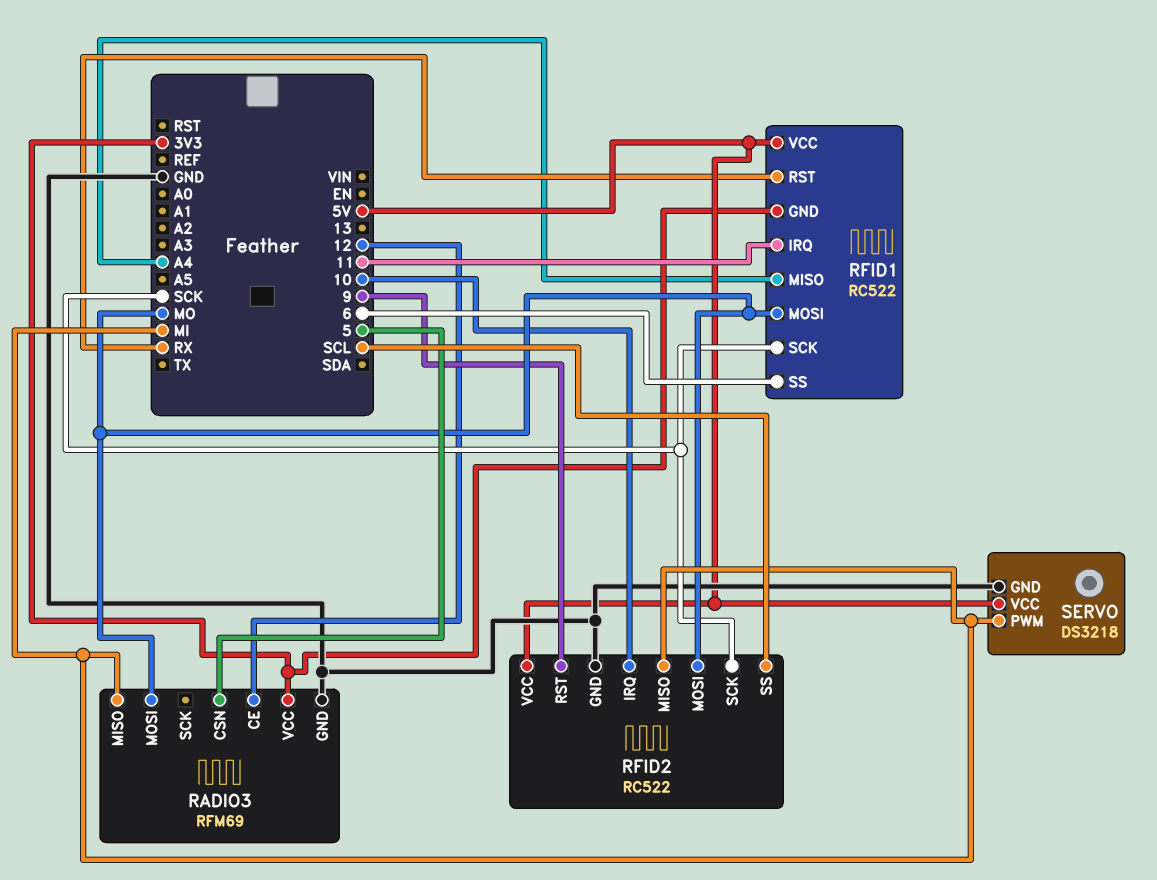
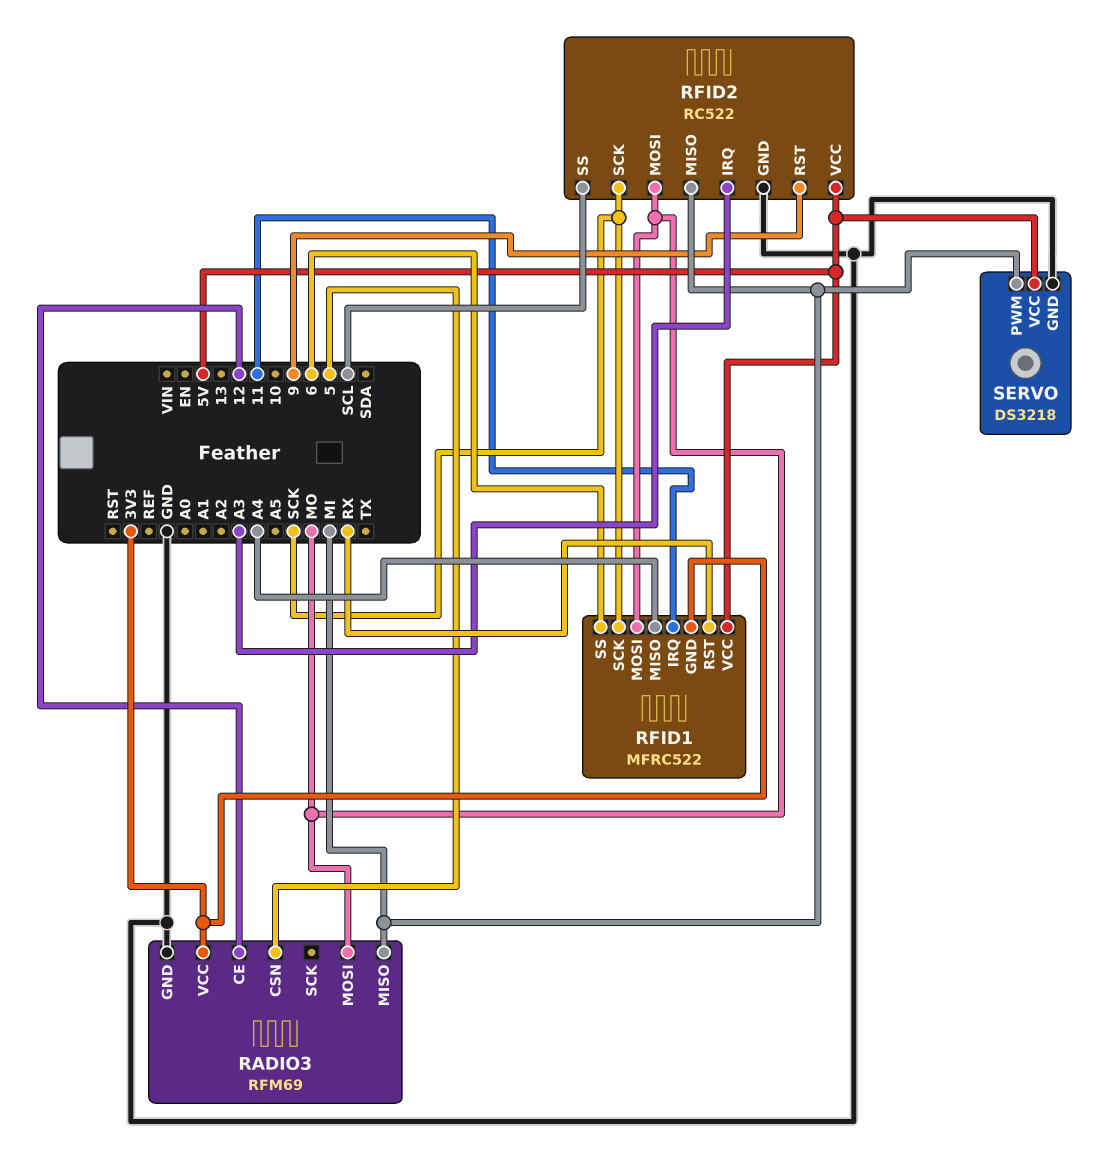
RFID1: RC522 -> MFRC522
RFID2 pin IRQ: 10 -> A3

